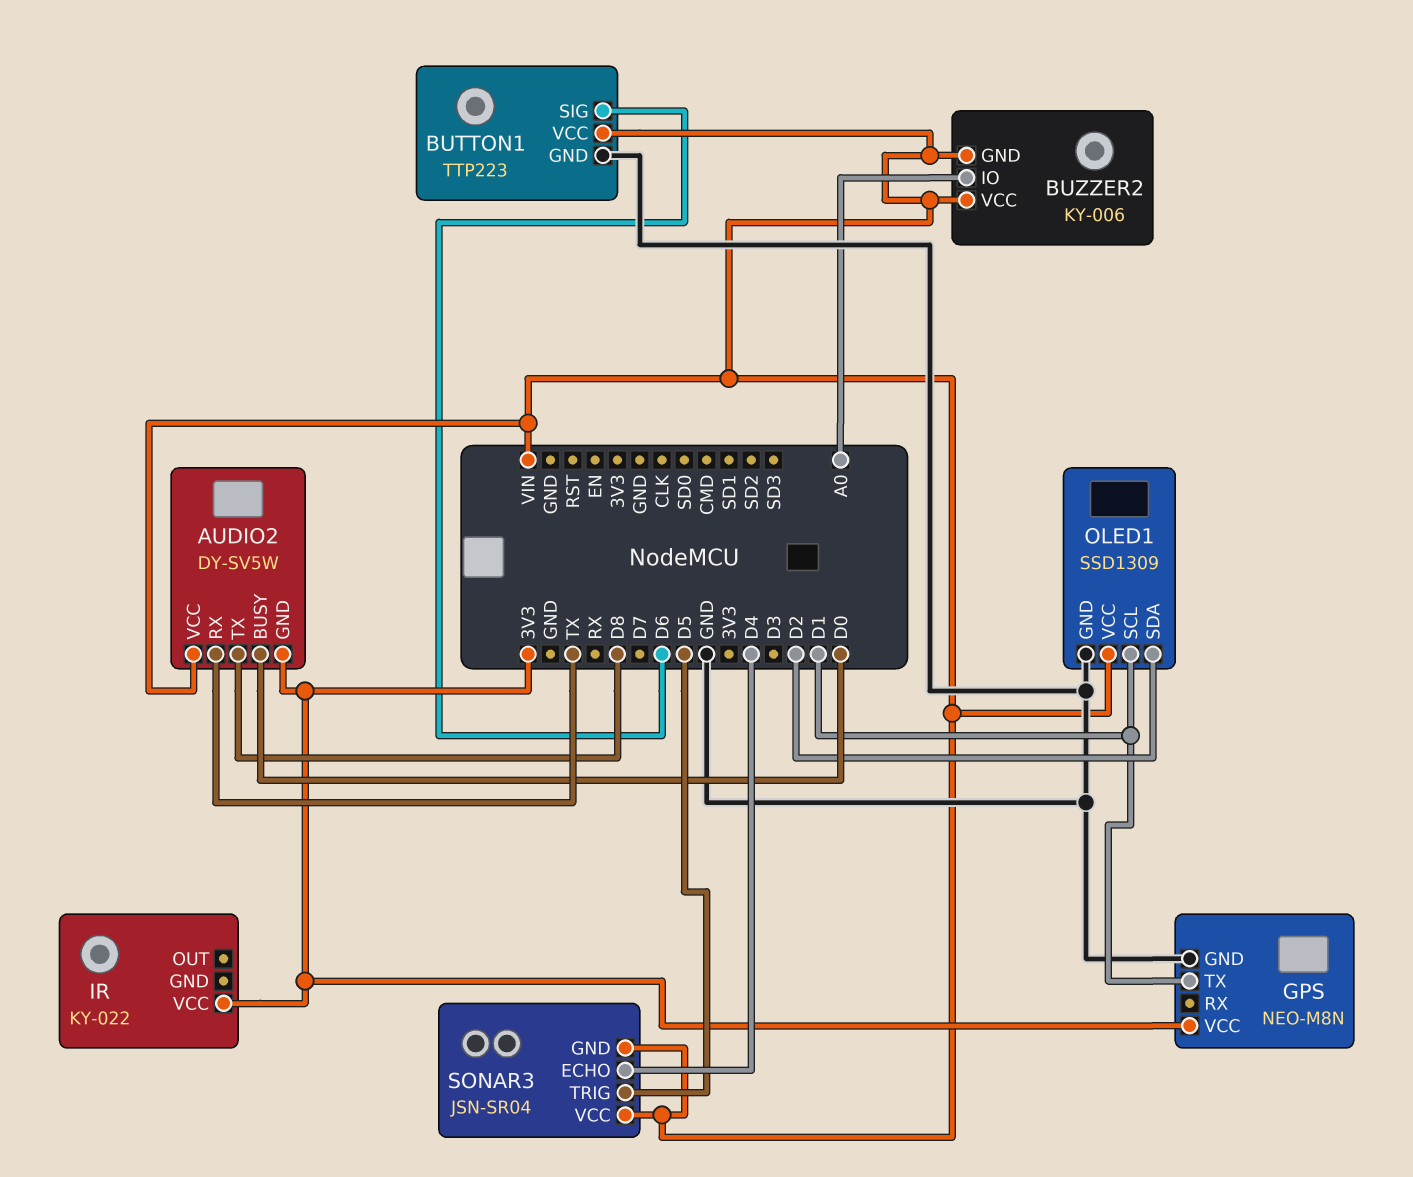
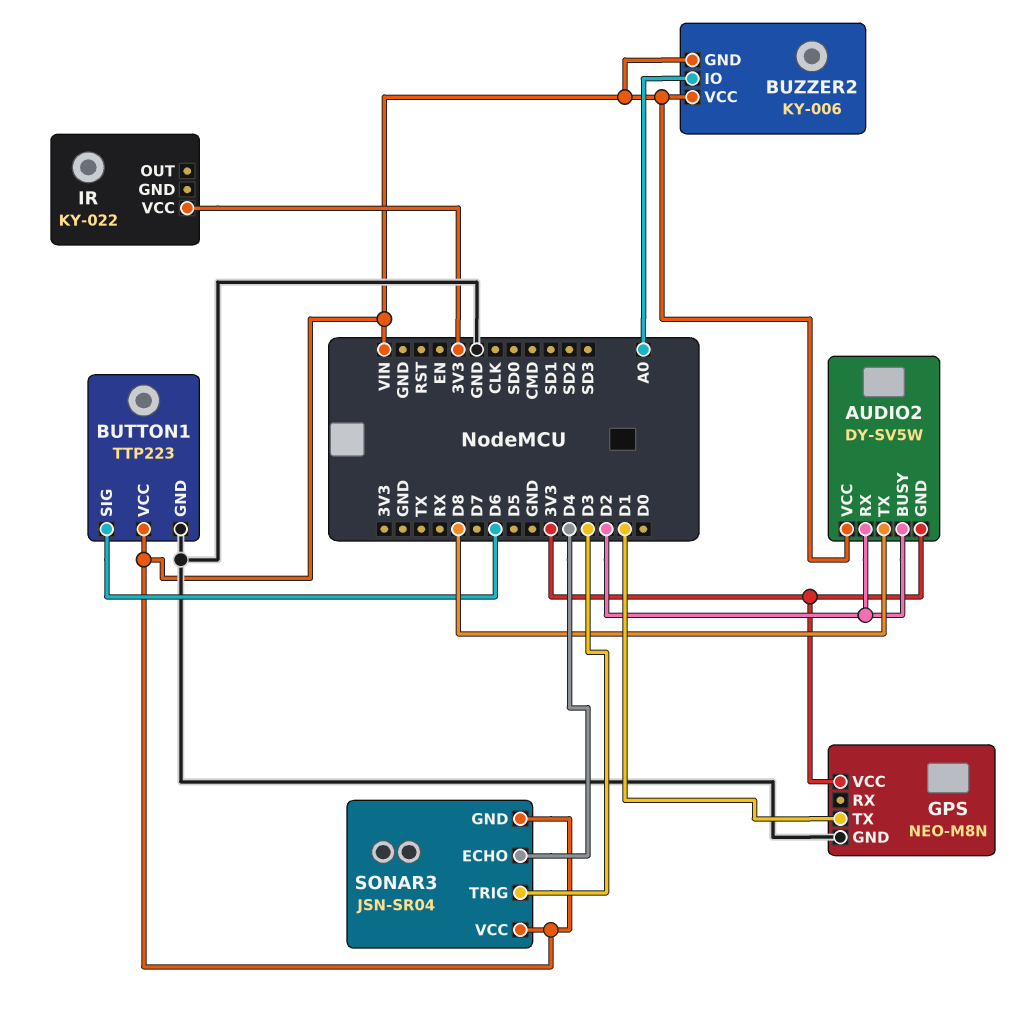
AUDIO2 pin BUSY: D0 -> D2
AUDIO2 pin RX: TX -> D2
OLED1: SSD1309 -> none
OLED1 pin GND: GND -> none
OLED1 pin SCL: D1 -> none
OLED1 pin SDA: D2 -> none
OLED1 pin VCC: VIN -> none
SONAR3 pin TRIG: D5 -> D3

